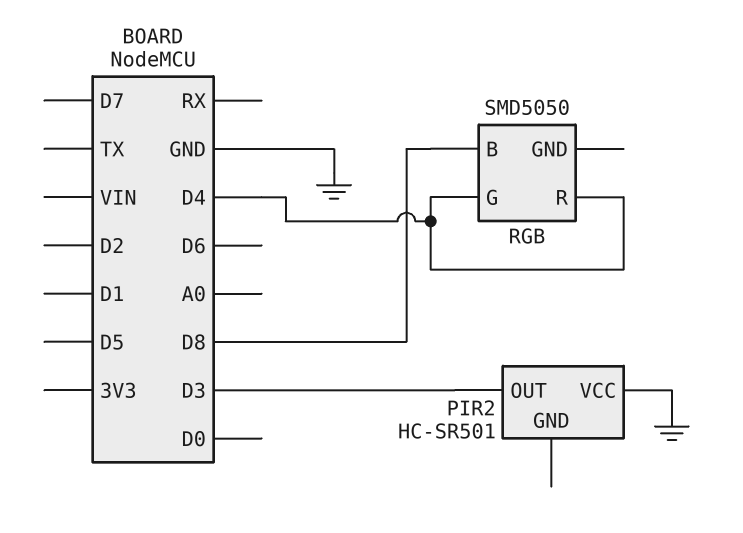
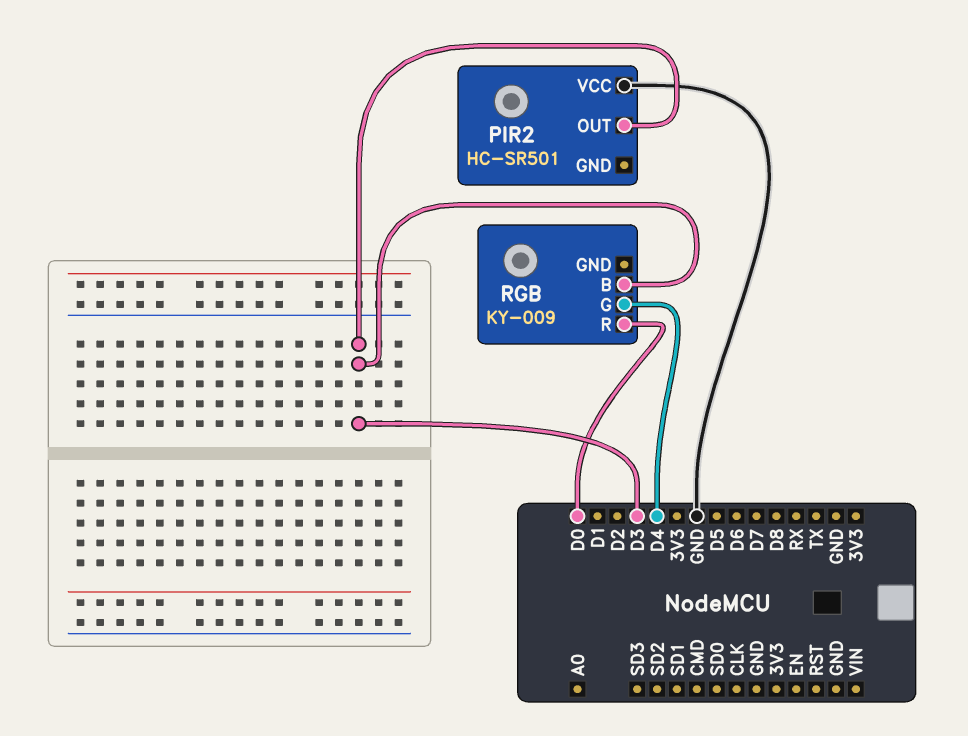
RGB: SMD5050 -> KY-009
RGB pin B: D8 -> D3
RGB pin R: D4 -> D0

